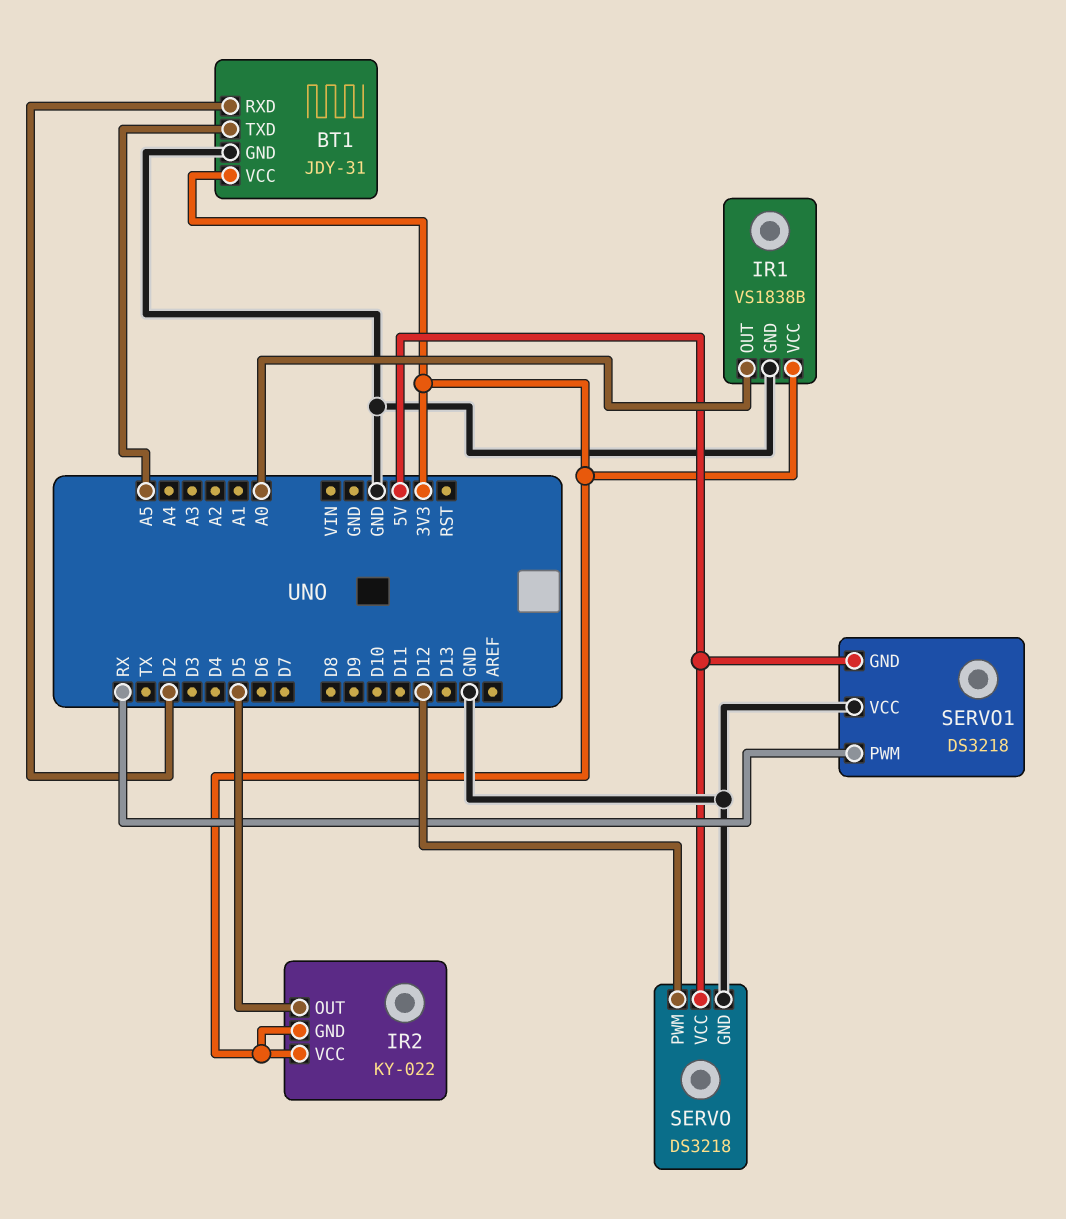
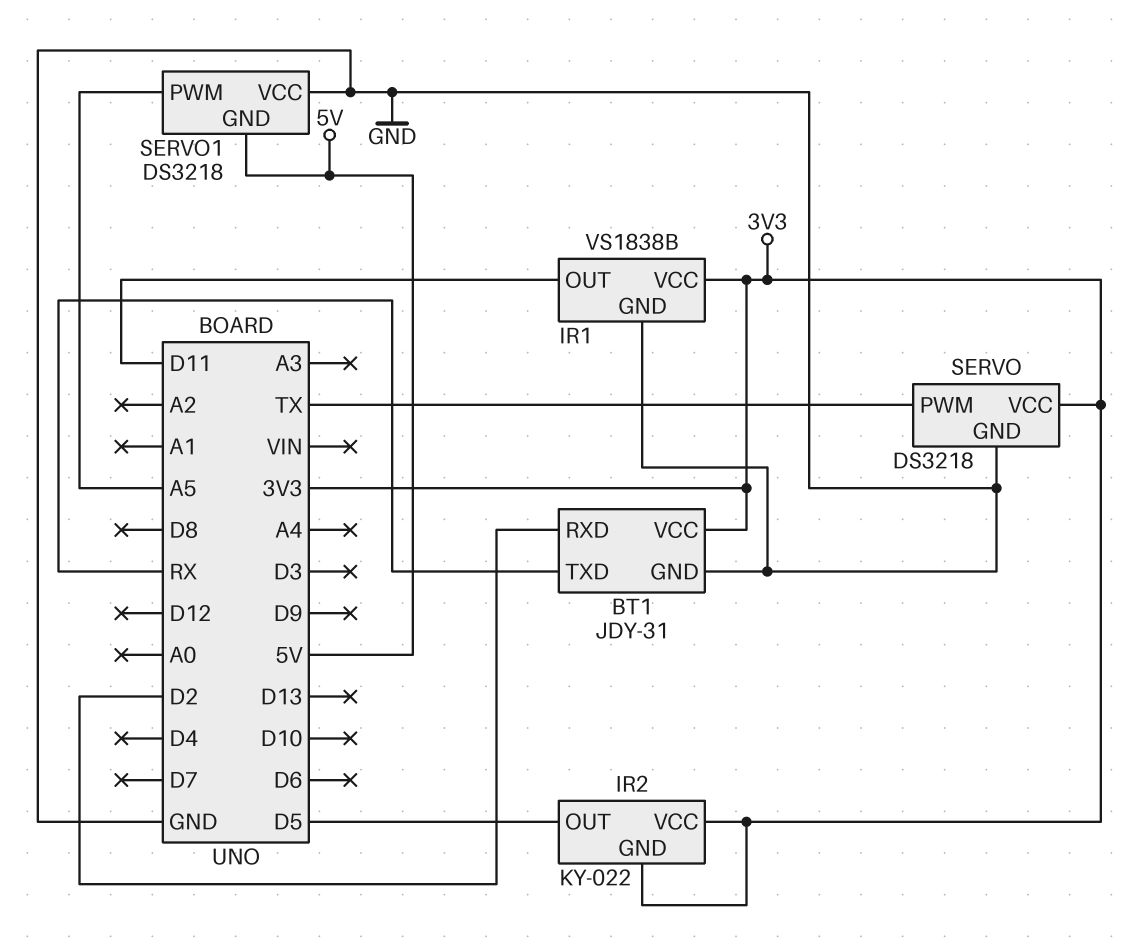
BT1 pin TXD: A5 -> RX
IR1 pin OUT: A0 -> D11
SERVO pin PWM: D12 -> TX
SERVO pin VCC: 5V -> 3V3
SERVO1 pin PWM: RX -> A5

